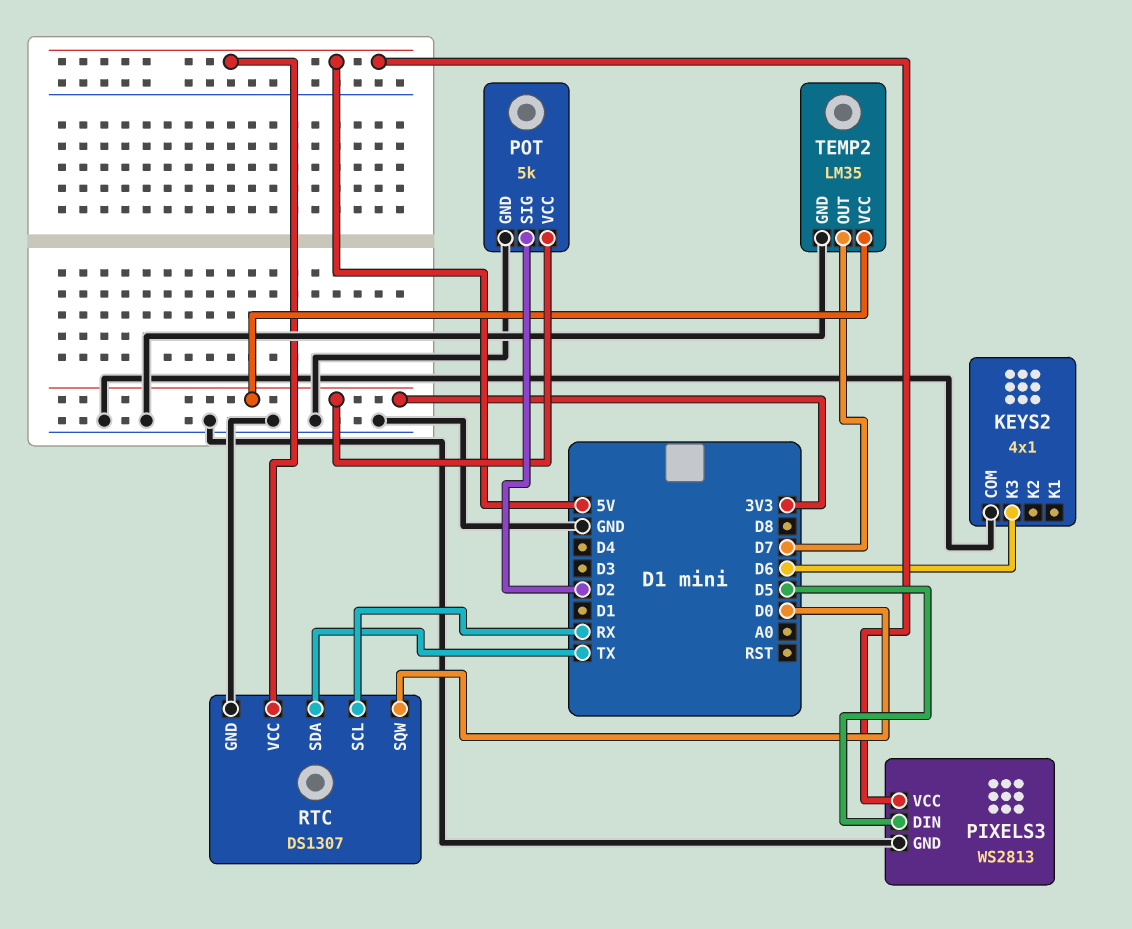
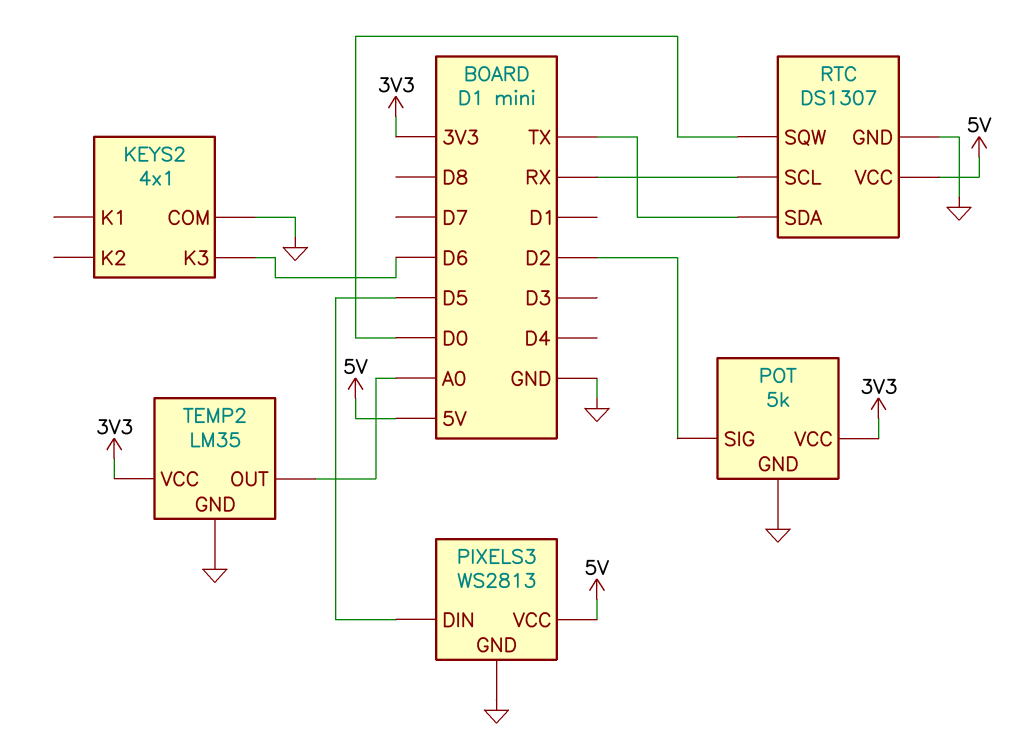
TEMP2 pin OUT: D7 -> A0

